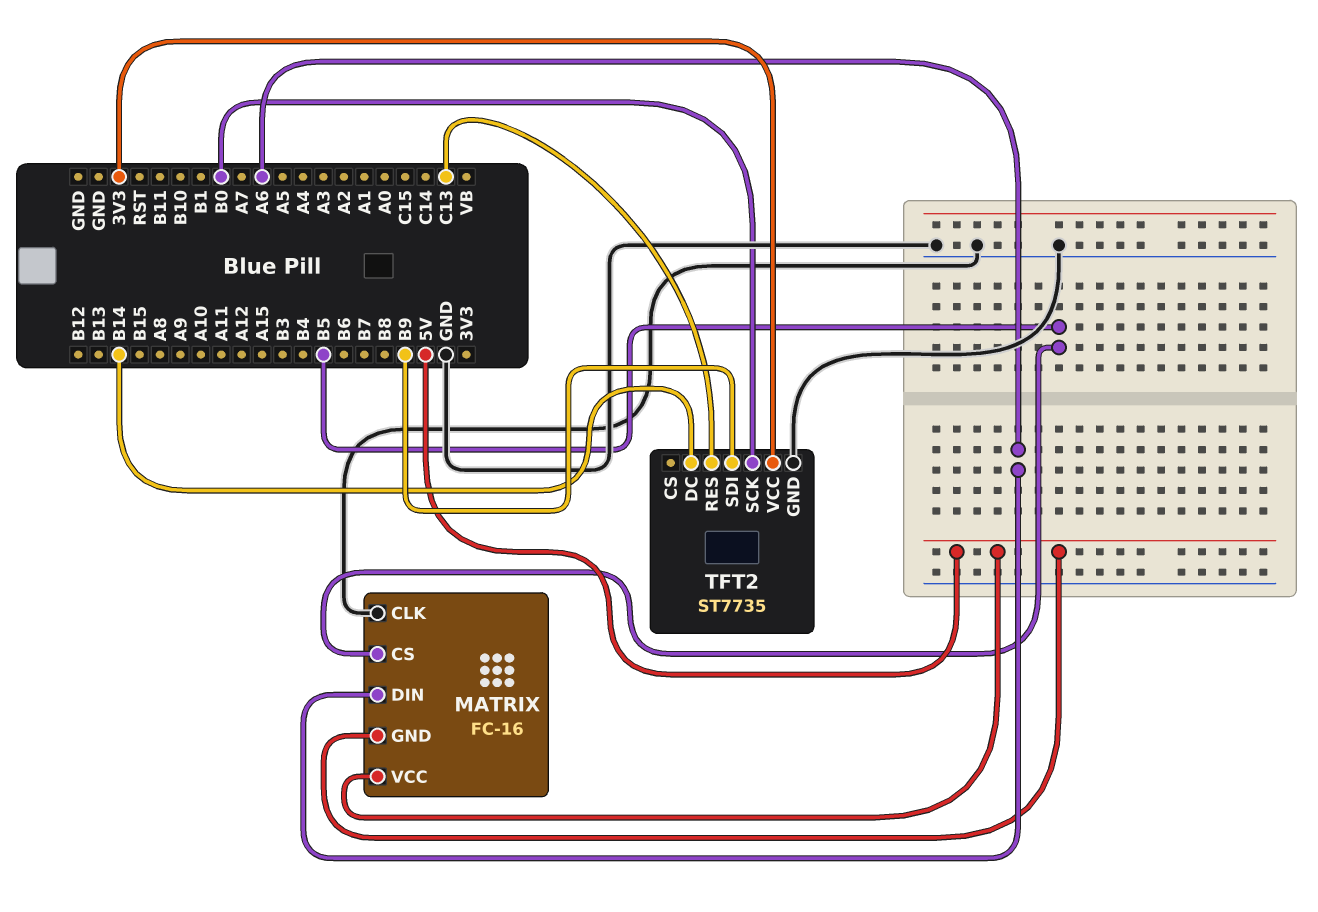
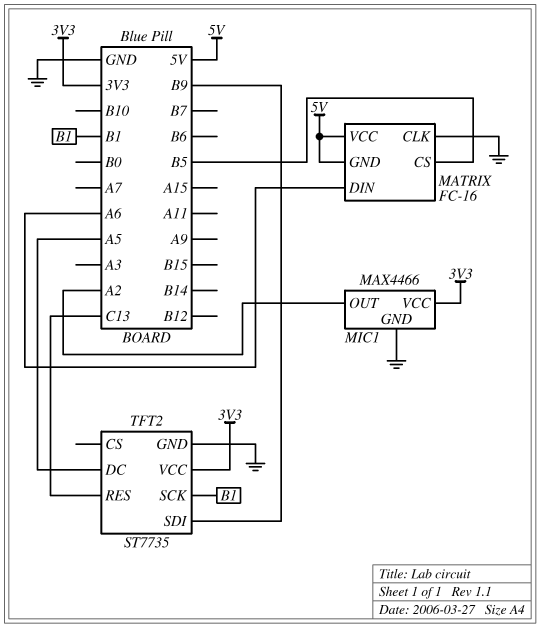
MIC1: none -> MAX4466
MIC1 pin GND: none -> GND
MIC1 pin OUT: none -> A2
MIC1 pin VCC: none -> 3V3
TFT2 pin DC: B14 -> A5
TFT2 pin SCK: B0 -> B1

